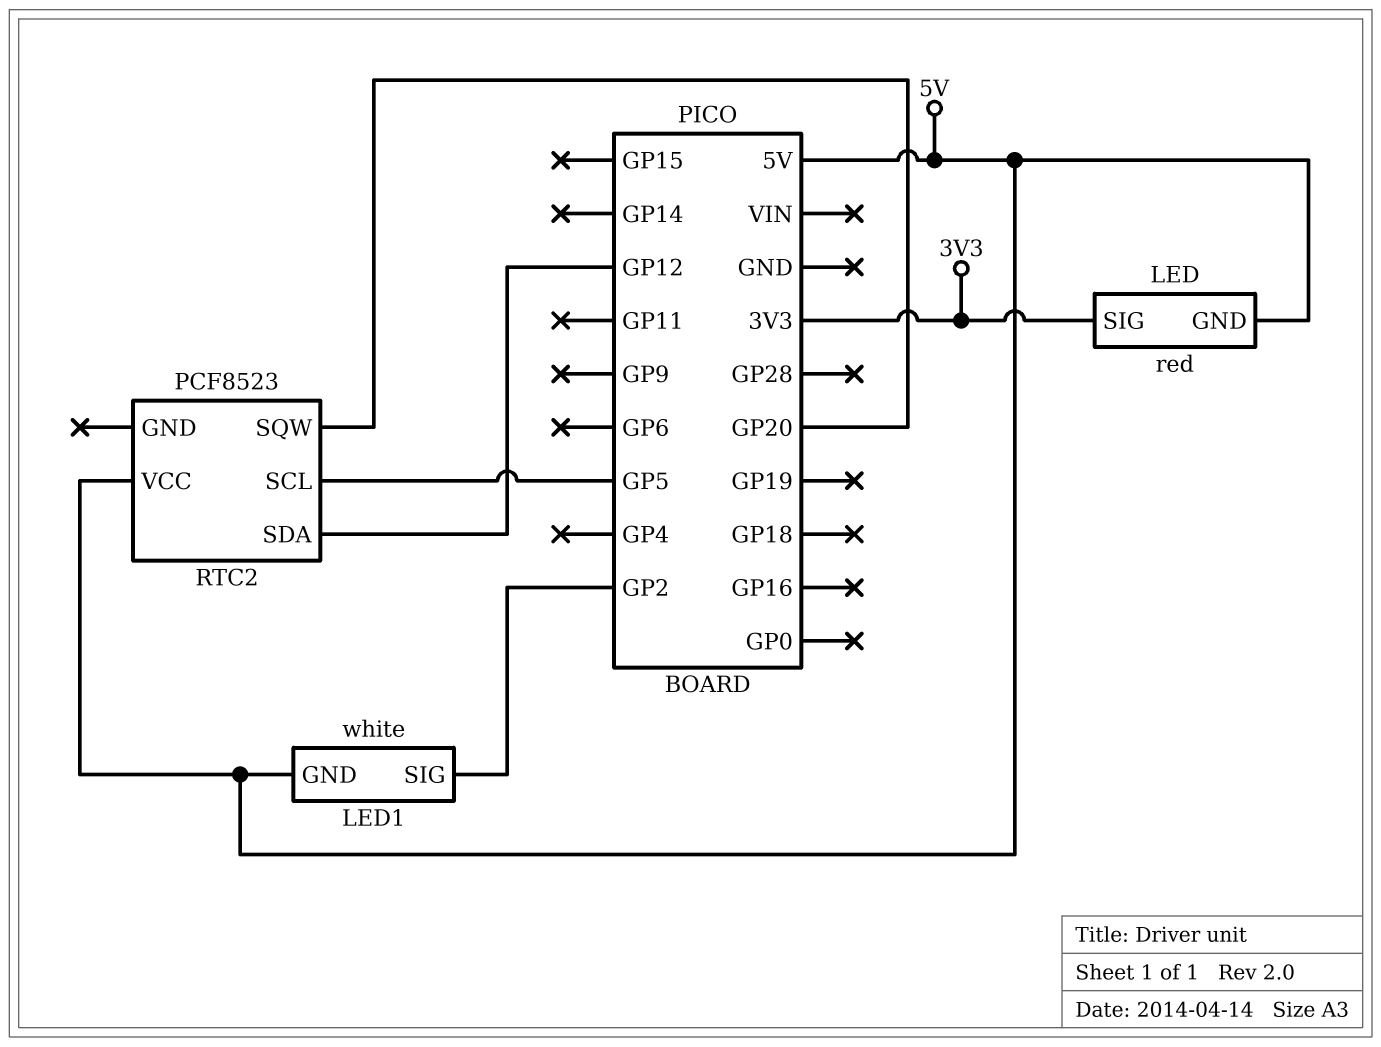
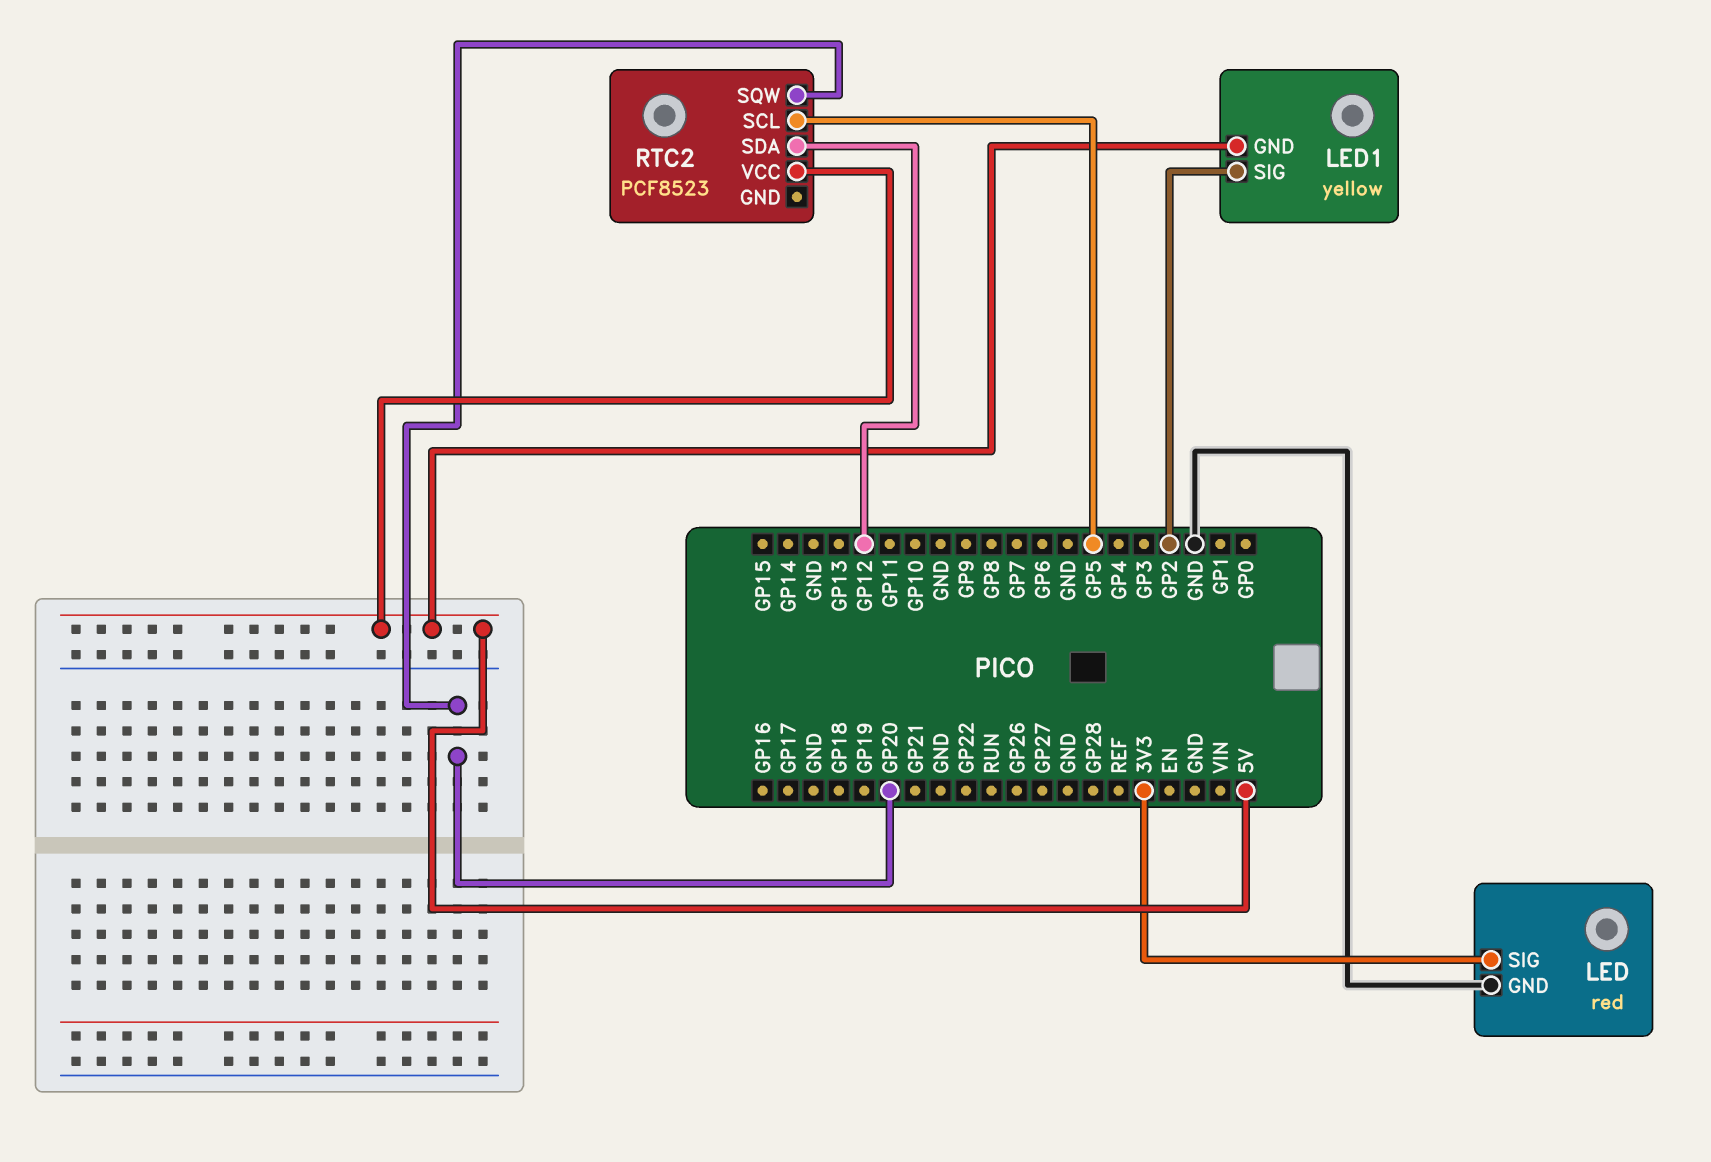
LED pin GND: 5V -> GND
LED1: white -> yellow

